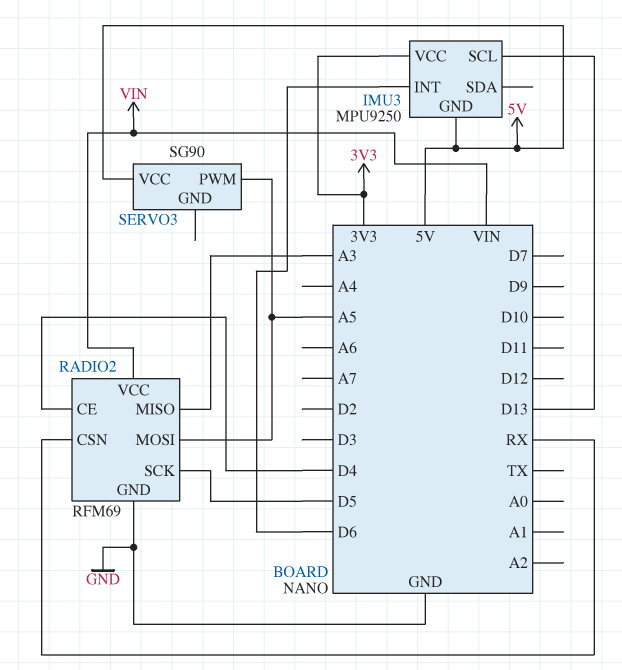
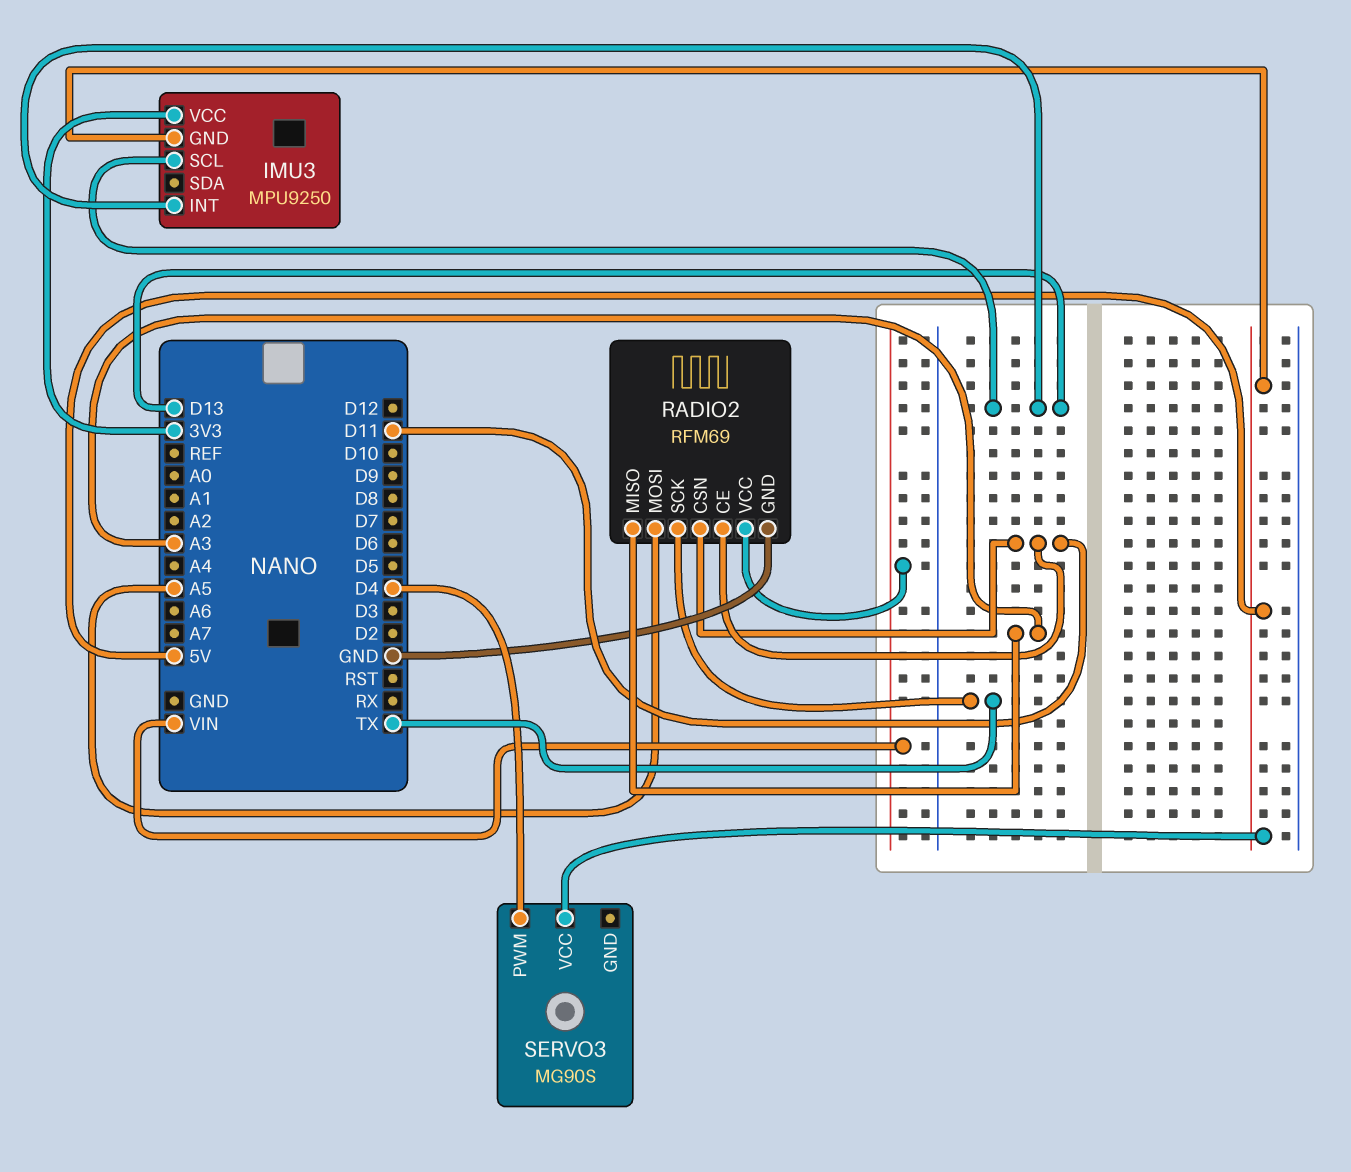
IMU3 pin INT: D6 -> D13
RADIO2 pin CE: D4 -> D11
RADIO2 pin CSN: RX -> D11
RADIO2 pin SCK: D5 -> TX
SERVO3: SG90 -> MG90S
SERVO3 pin PWM: A5 -> D4

